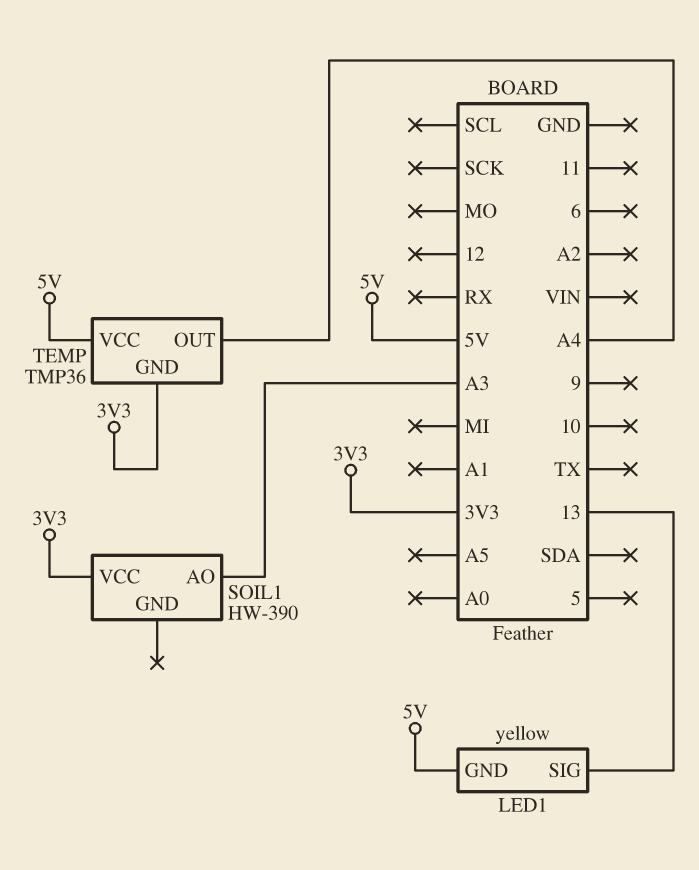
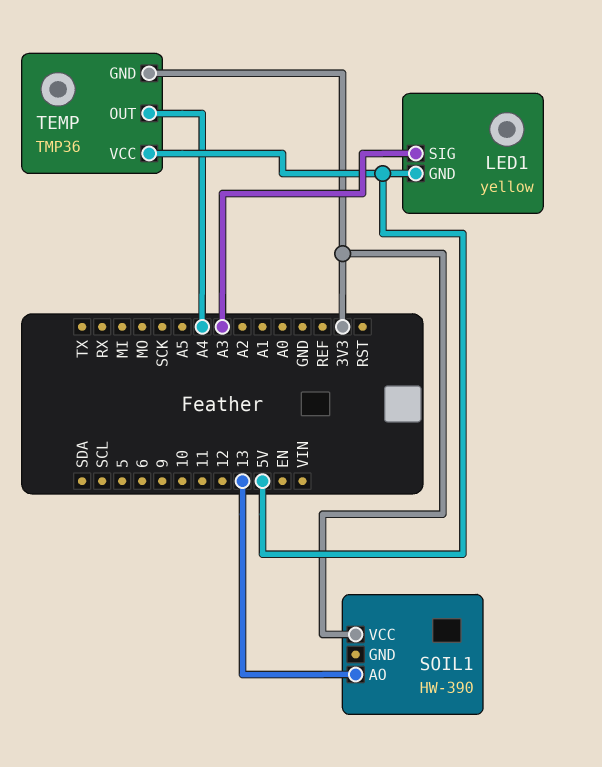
LED1 pin SIG: 13 -> A3
SOIL1 pin AO: A3 -> 13

